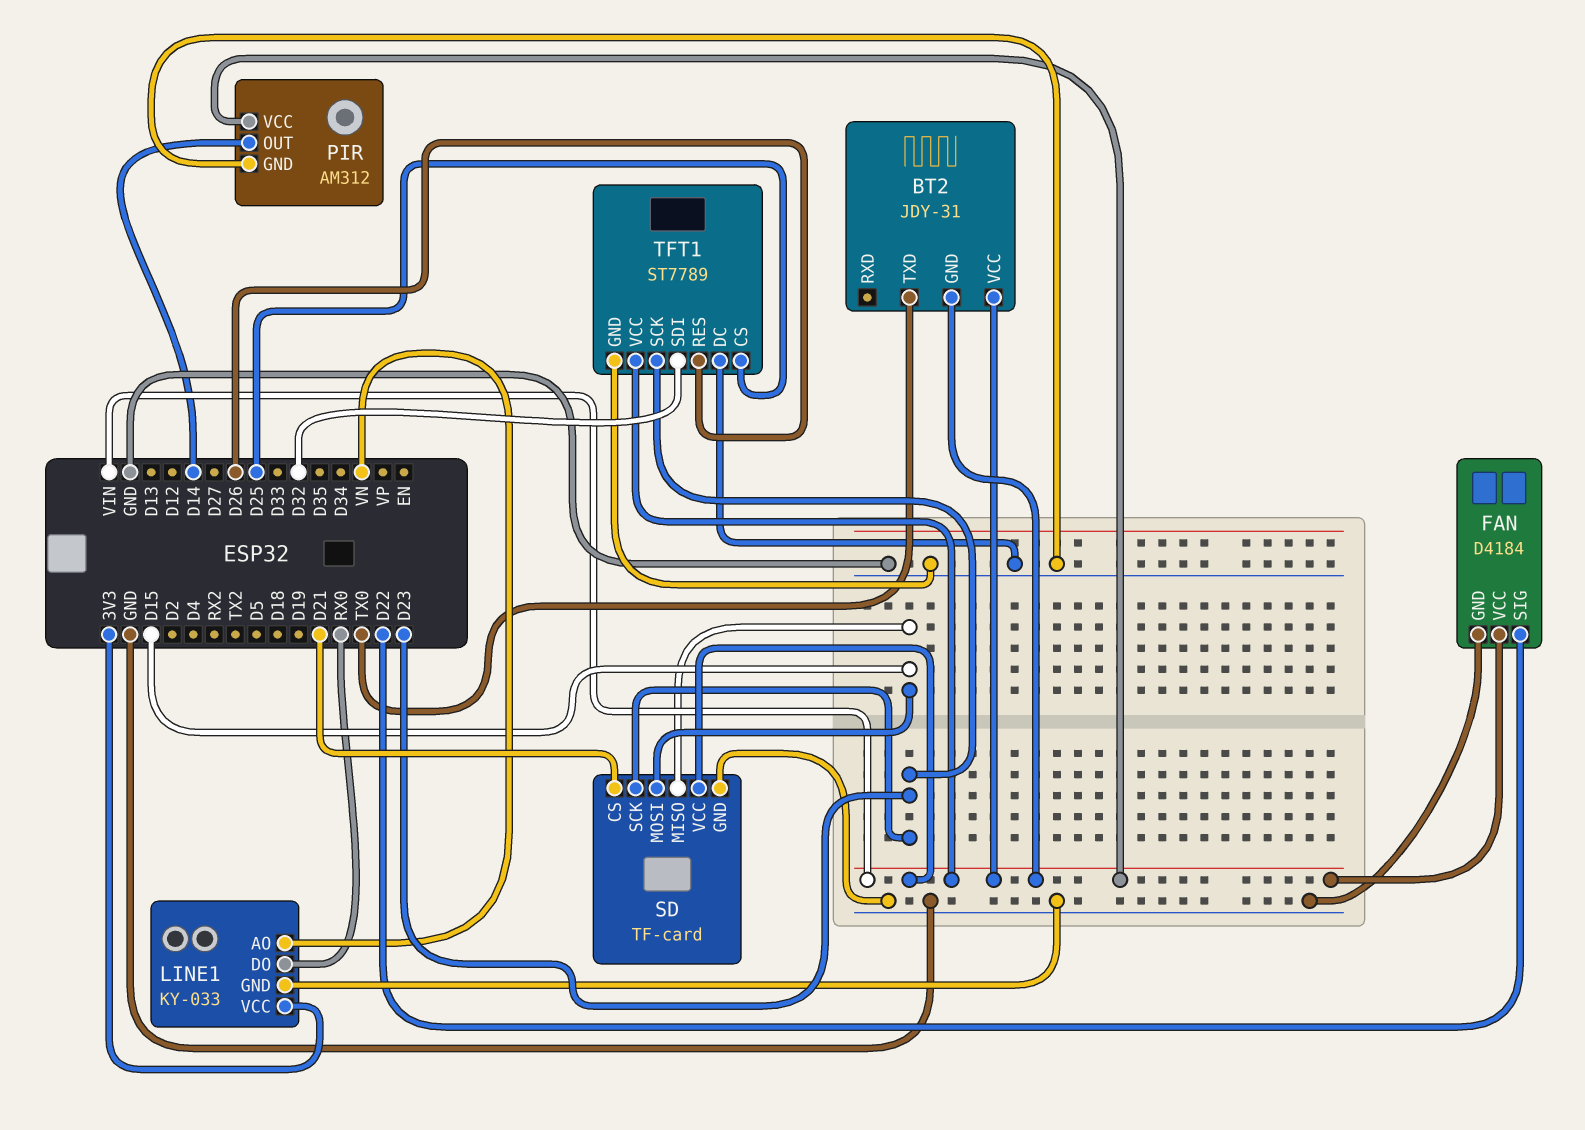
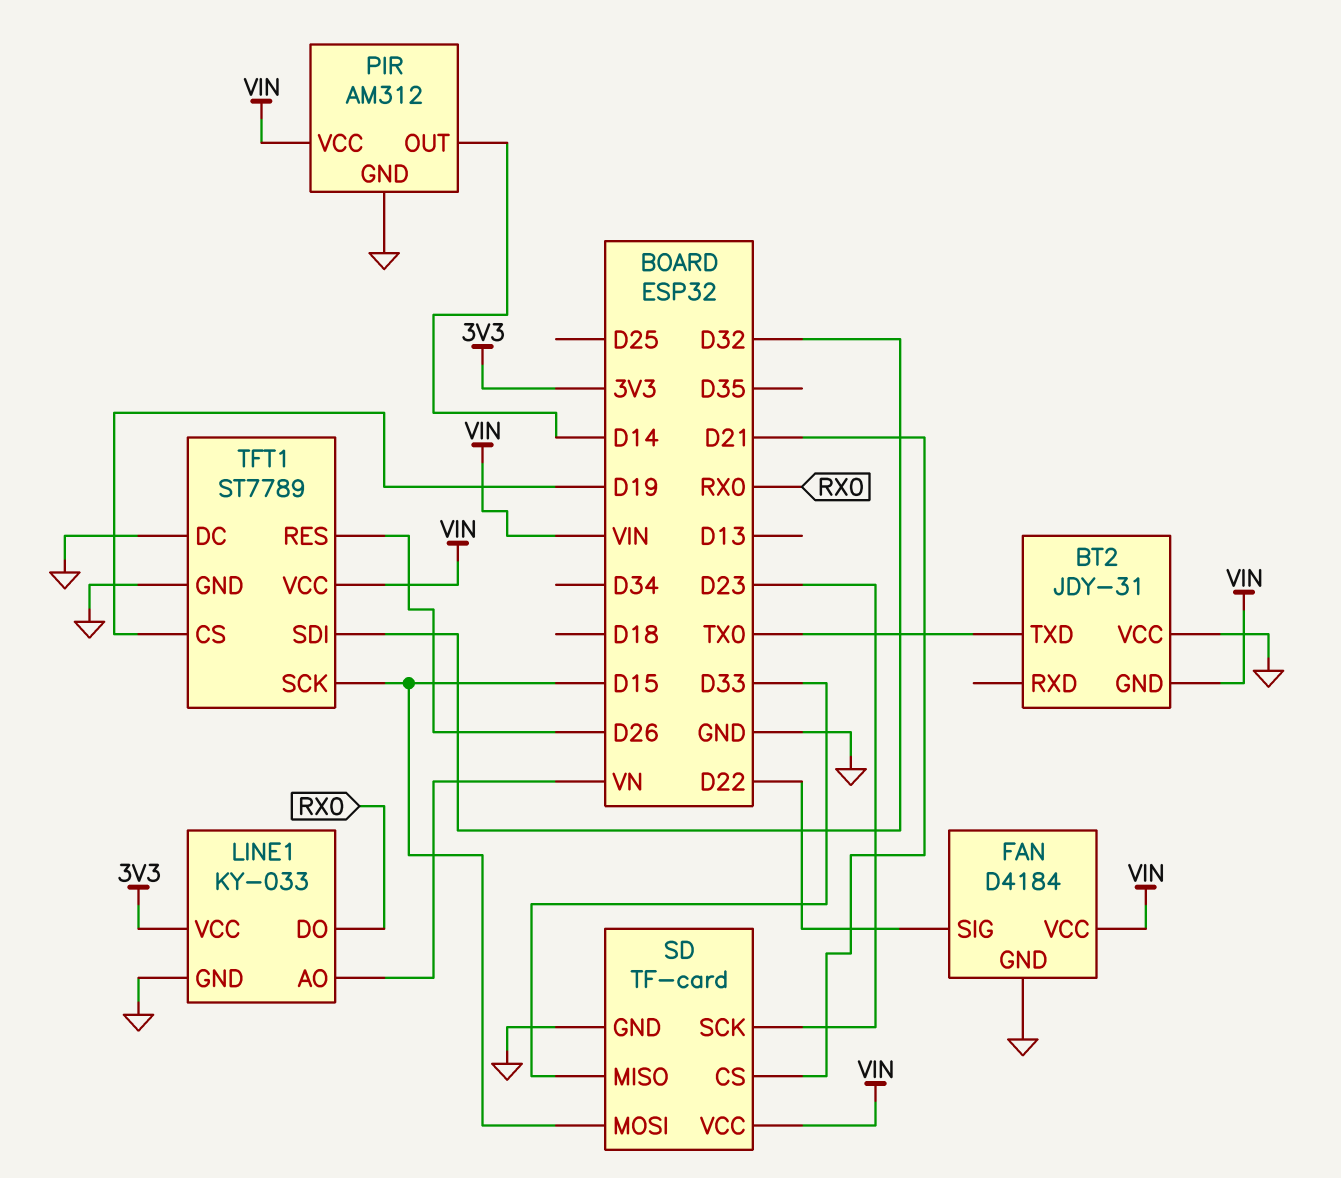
BT2 pin VCC: VIN -> GND
SD pin MISO: D15 -> D33
TFT1 pin CS: D25 -> D19
TFT1 pin SCK: D23 -> D15

